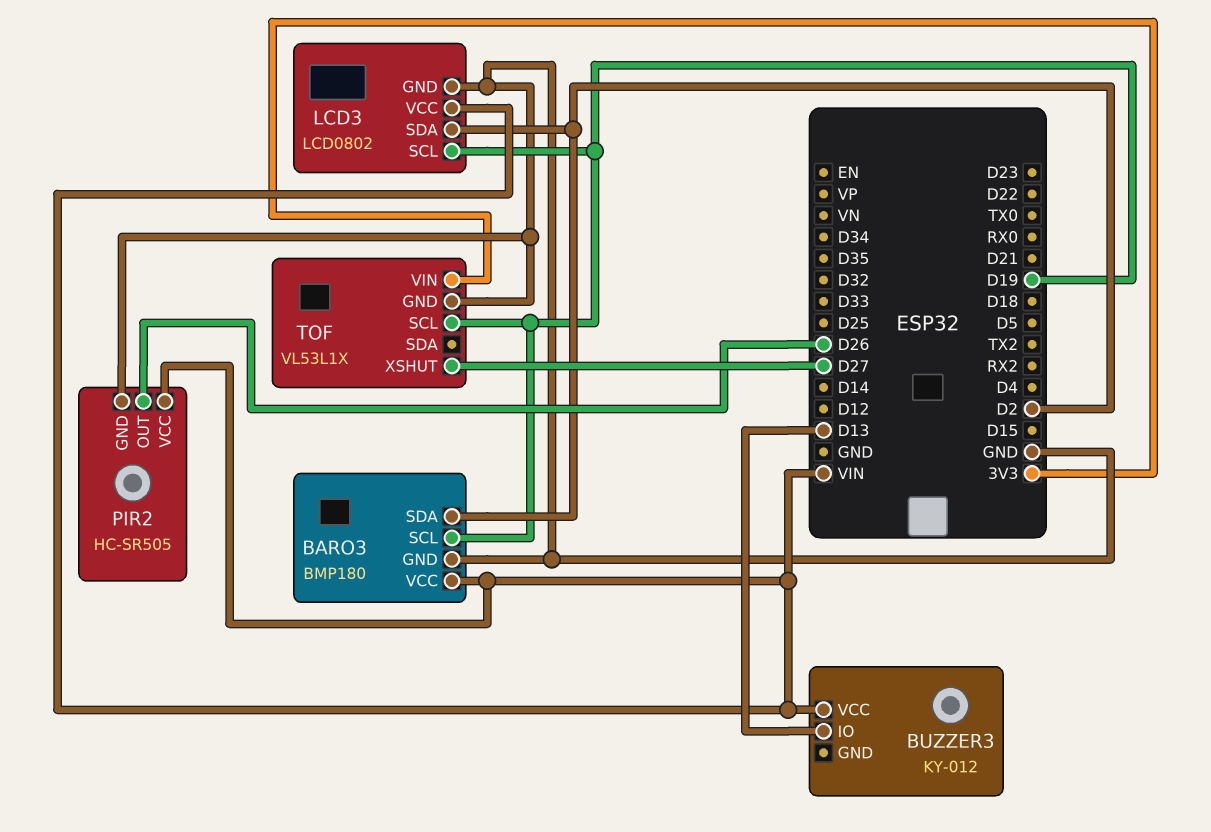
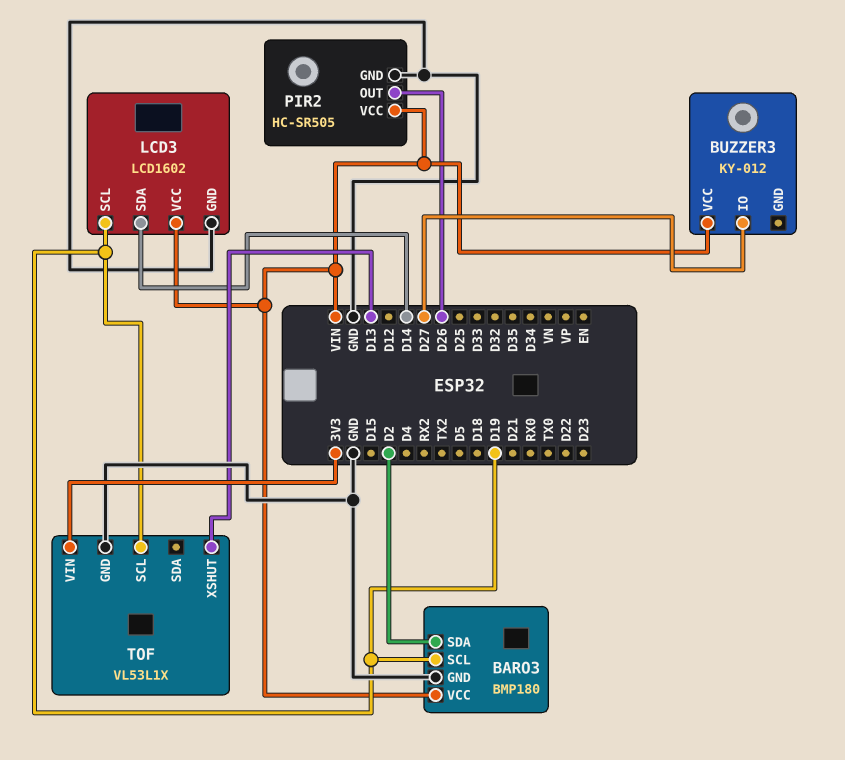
BUZZER3 pin IO: D13 -> D27
LCD3: LCD0802 -> LCD1602
LCD3 pin SDA: D2 -> D14
TOF pin XSHUT: D27 -> D13

